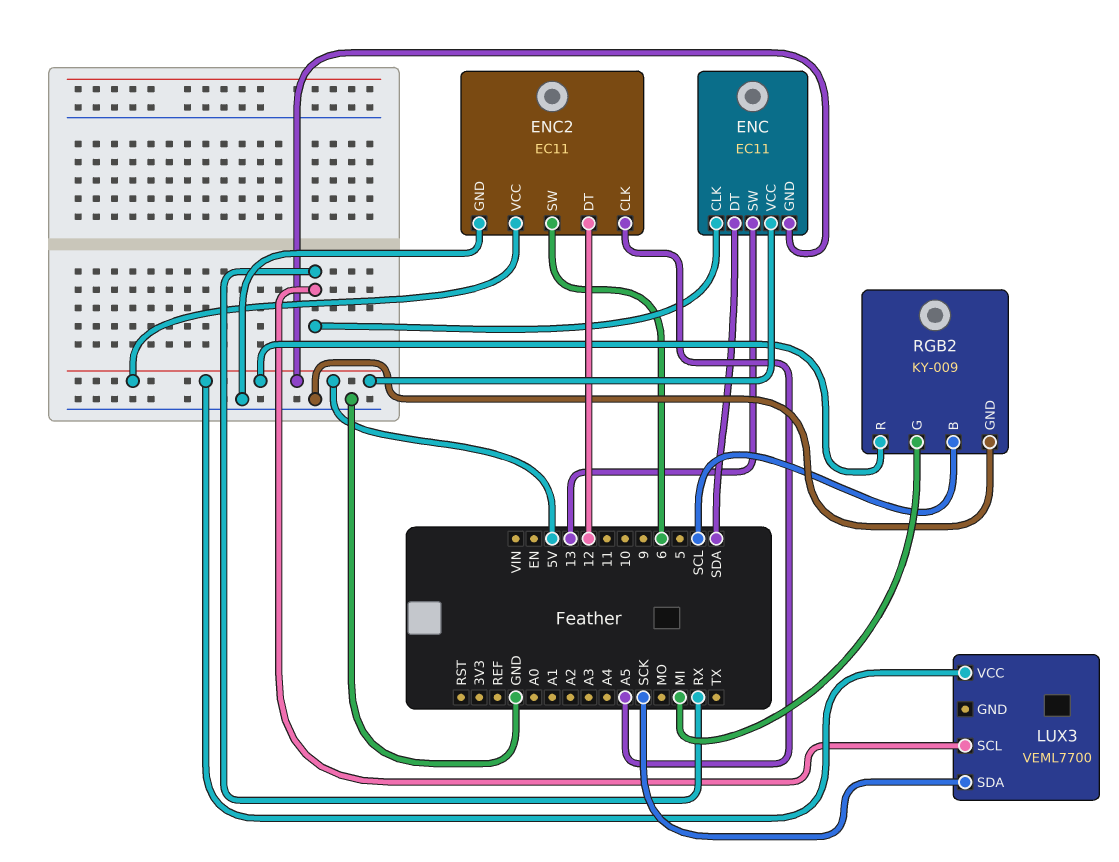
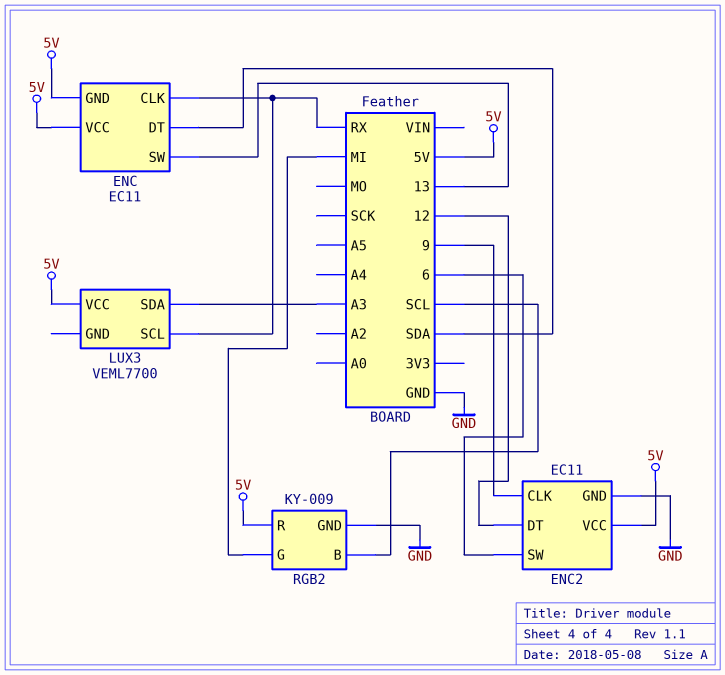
ENC2 pin CLK: A5 -> 9
LUX3 pin SDA: SCK -> A3

